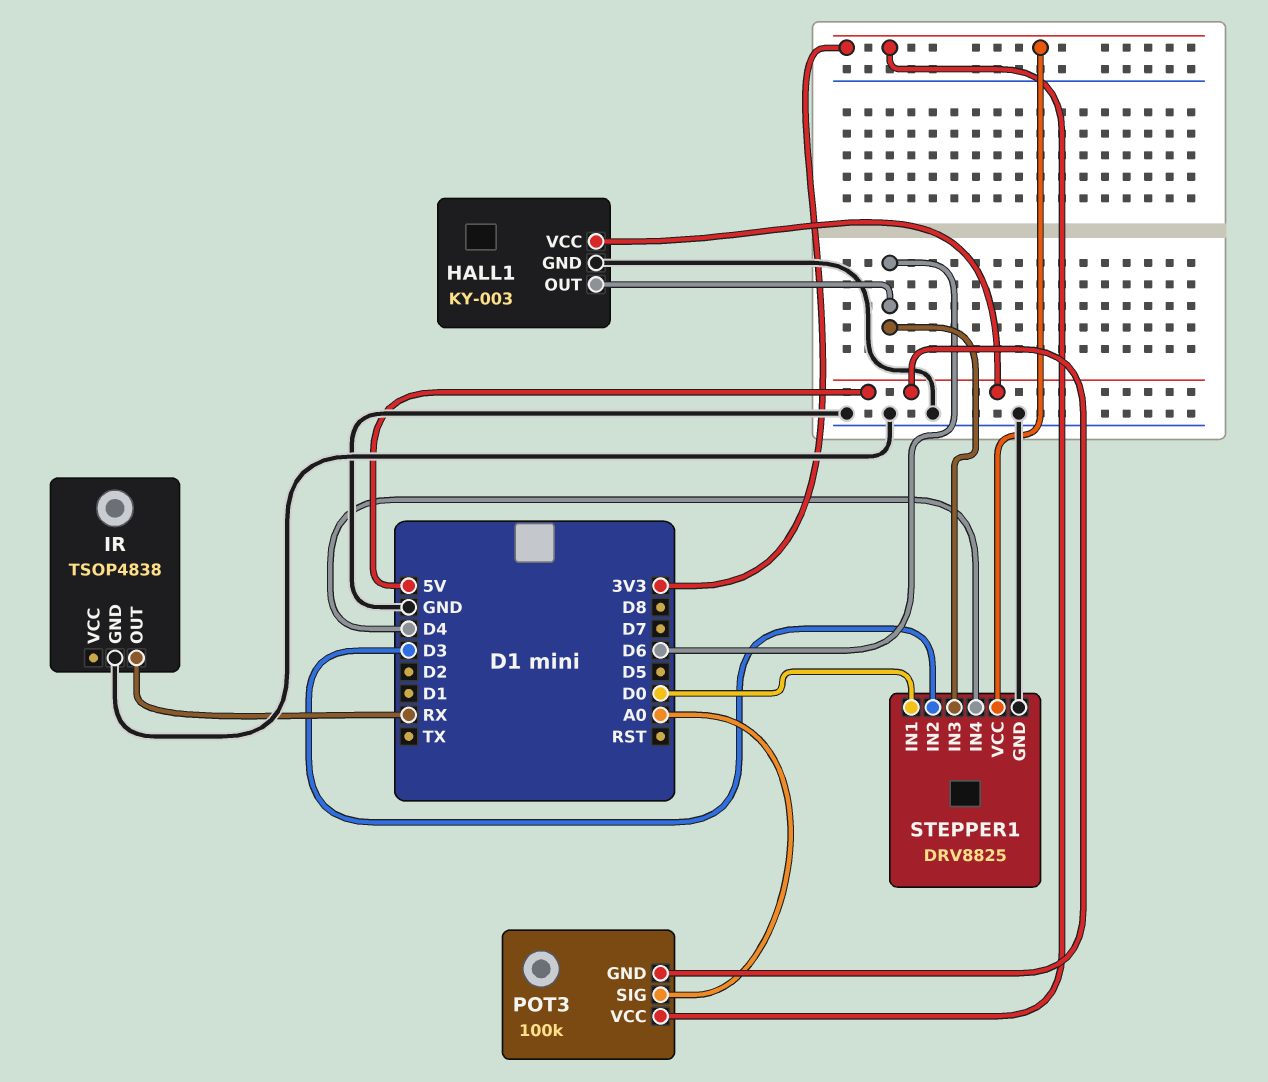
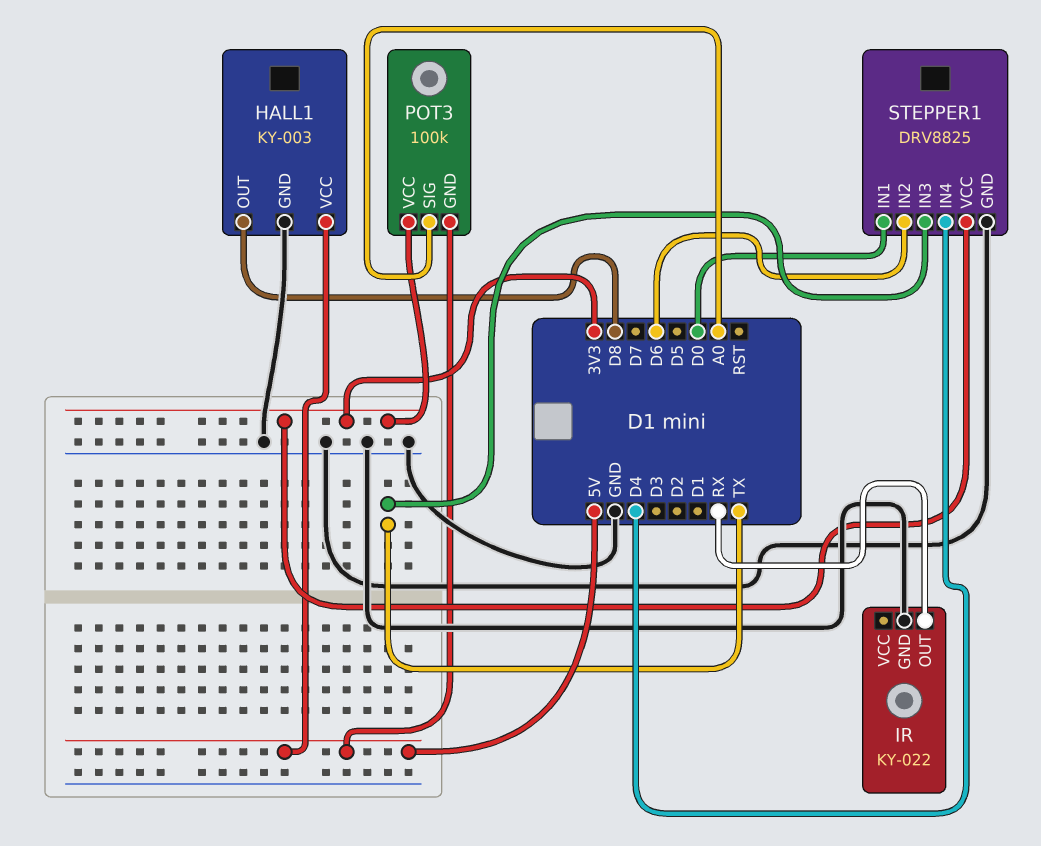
HALL1 pin OUT: D6 -> D8
IR: TSOP4838 -> KY-022
STEPPER1 pin IN2: D3 -> D6
STEPPER1 pin IN3: D6 -> TX

